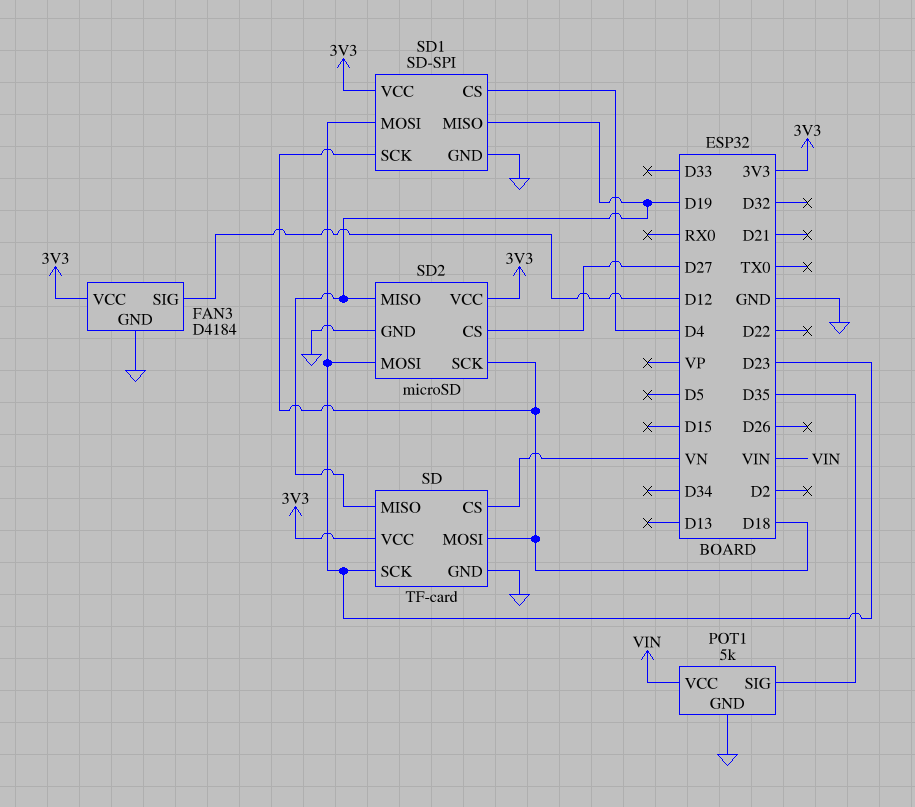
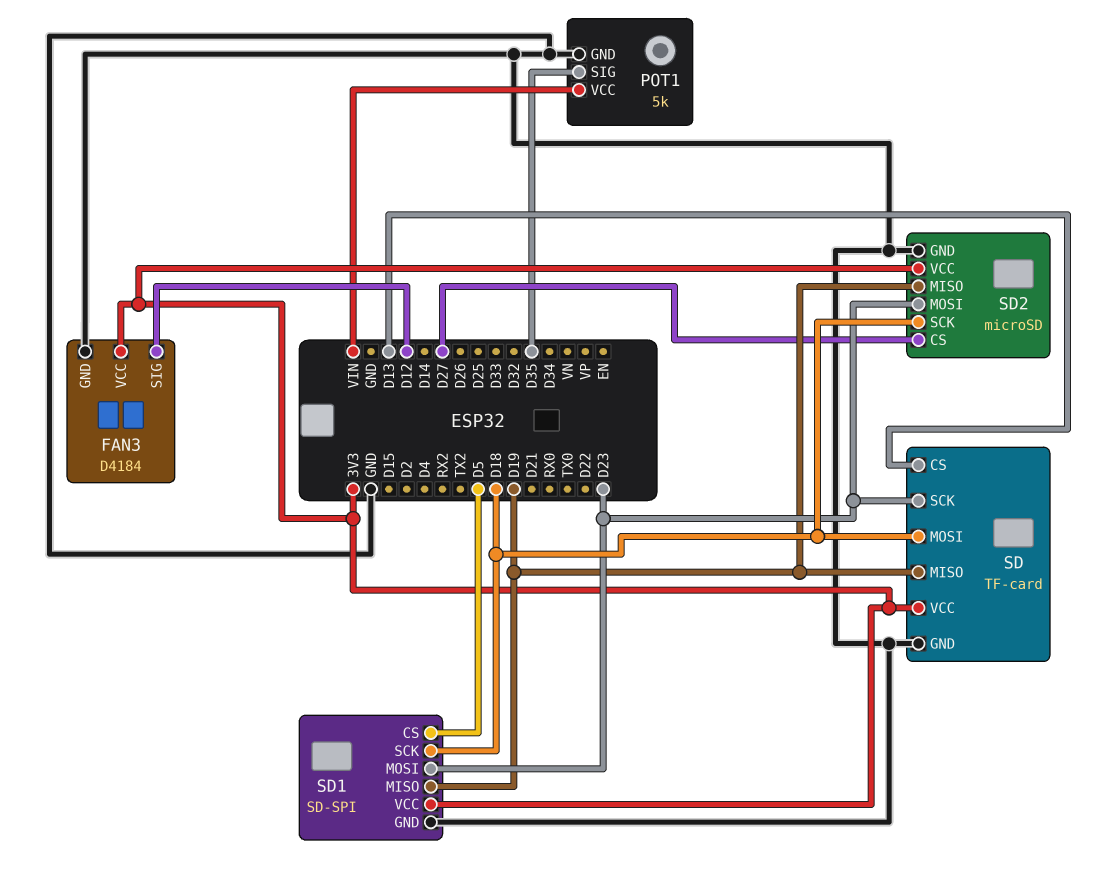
SD pin CS: VN -> D13
SD1 pin CS: D4 -> D5

